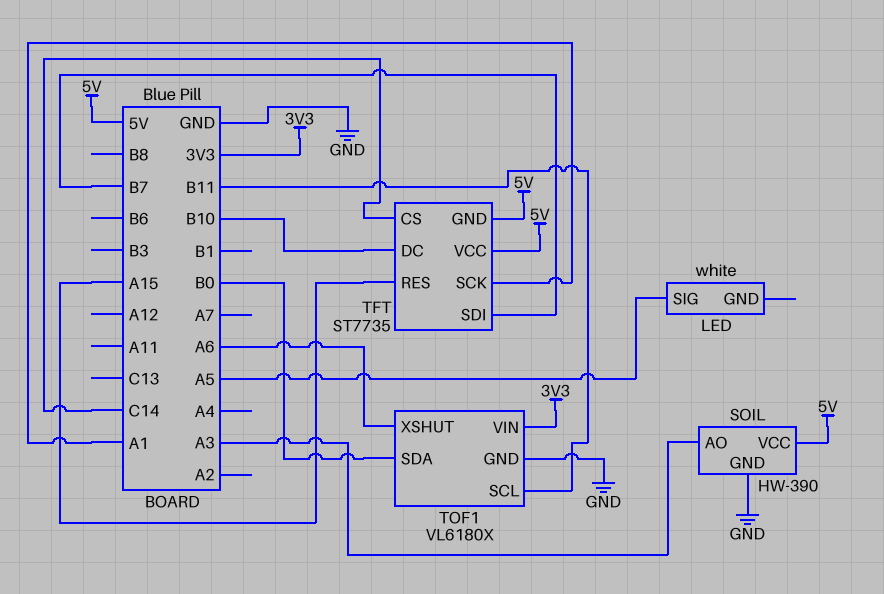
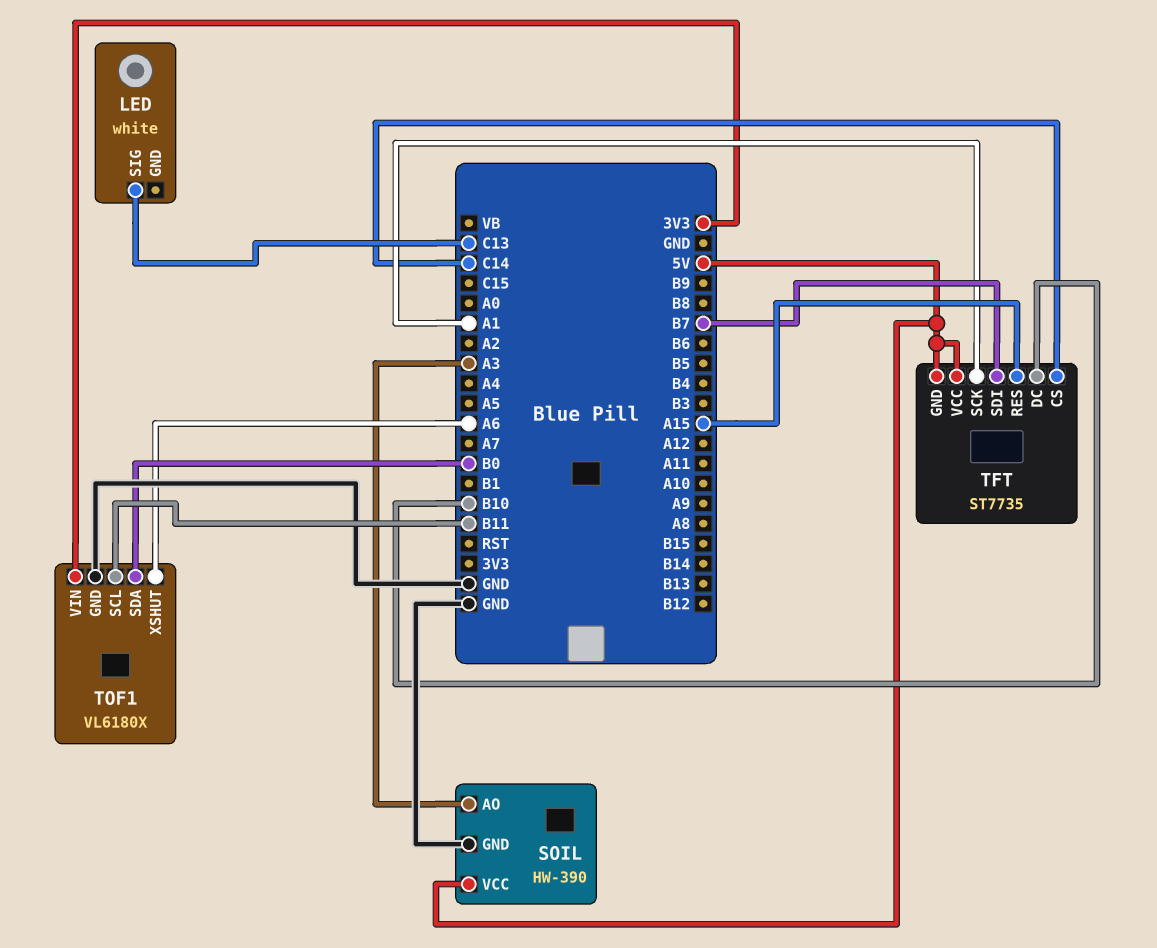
LED pin SIG: A5 -> C13

